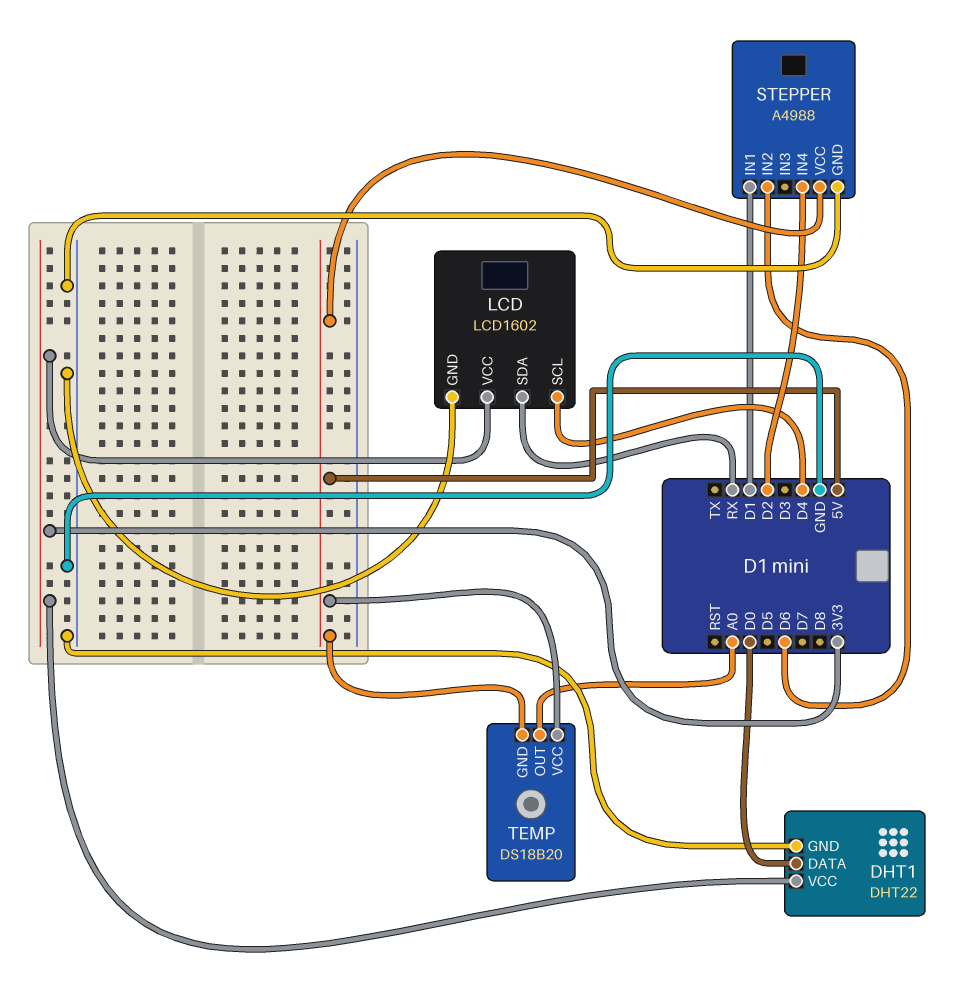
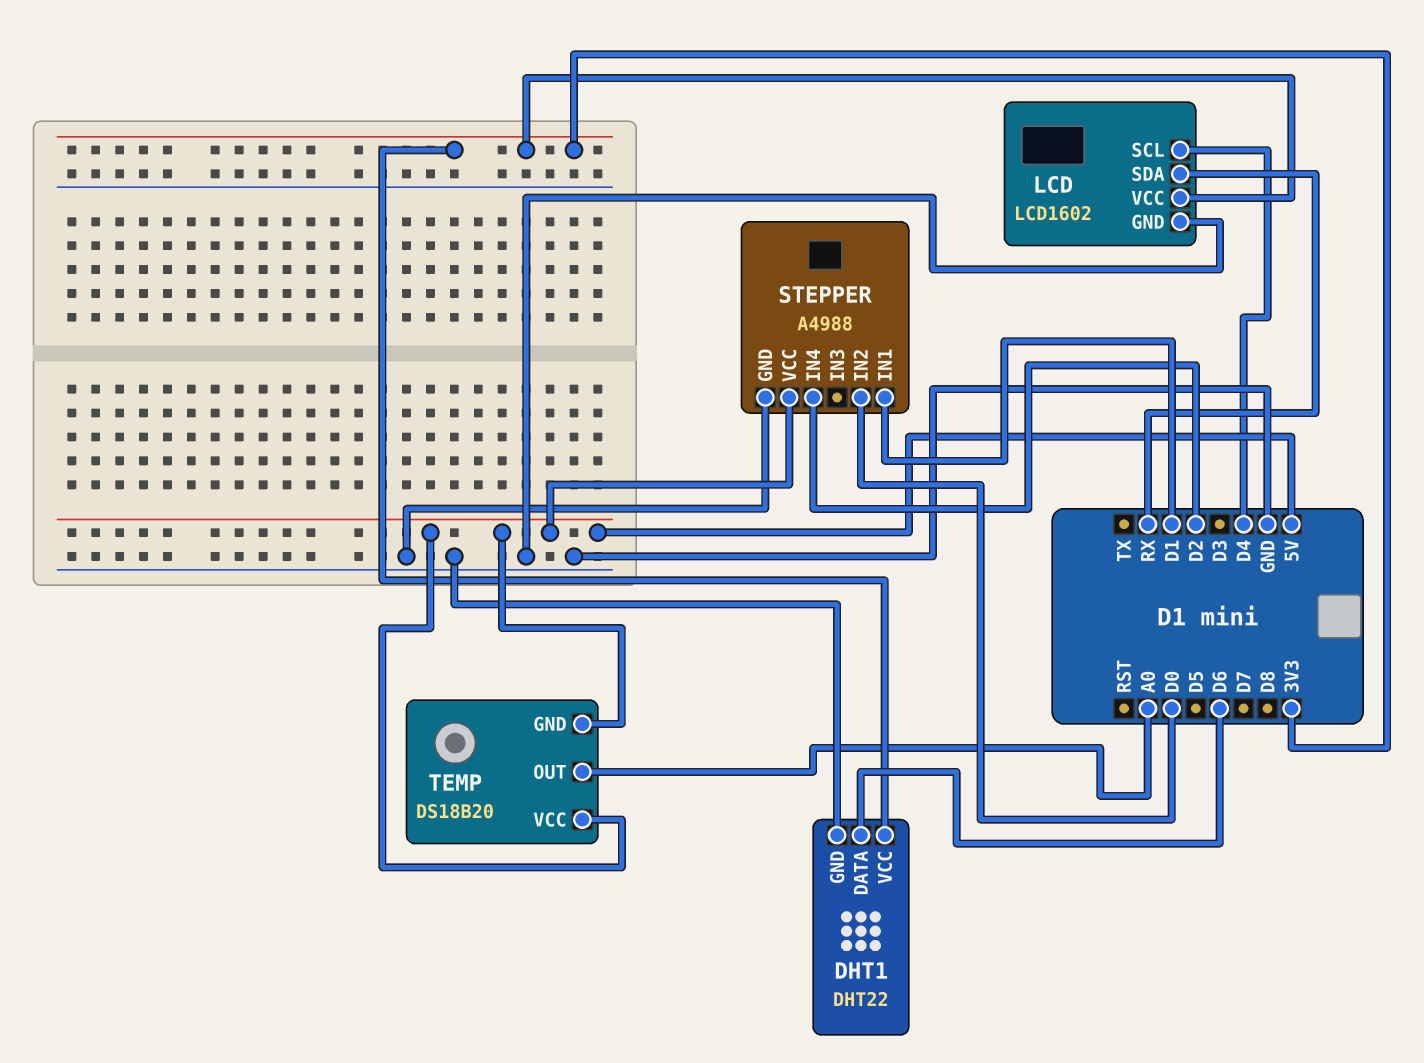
DHT1 pin DATA: D0 -> D6
STEPPER pin IN2: D6 -> D0

